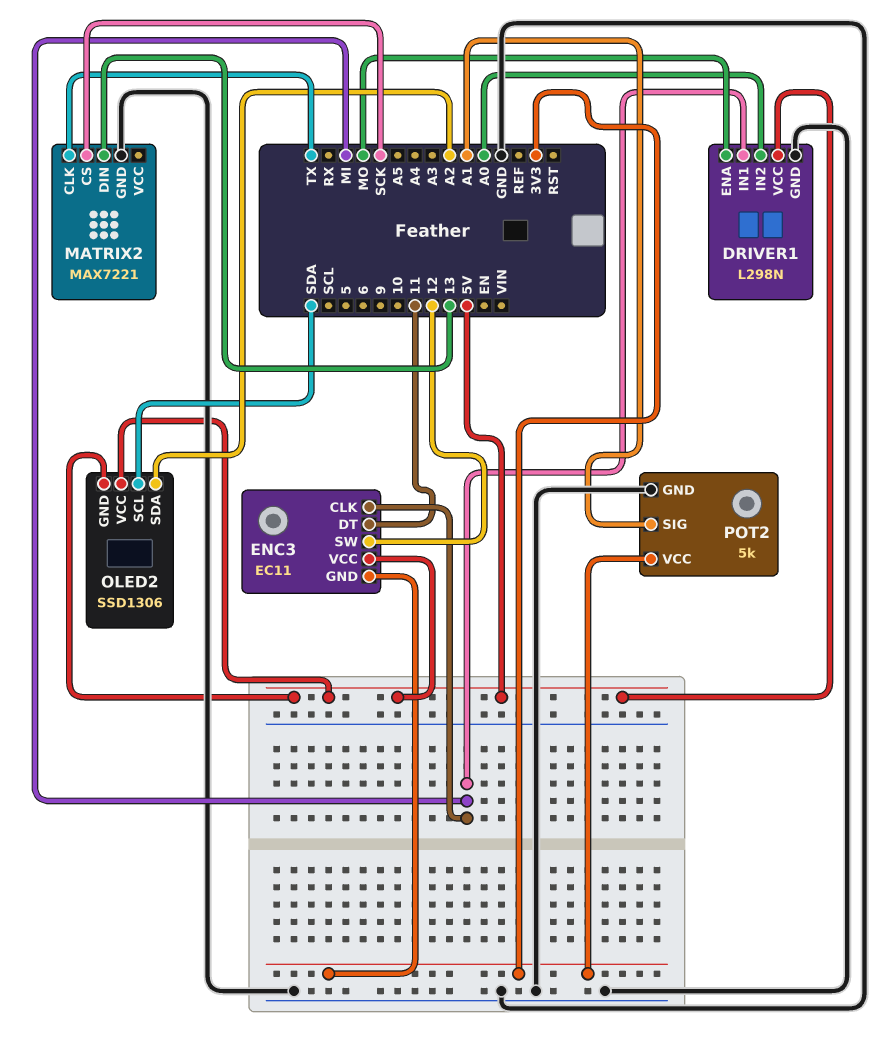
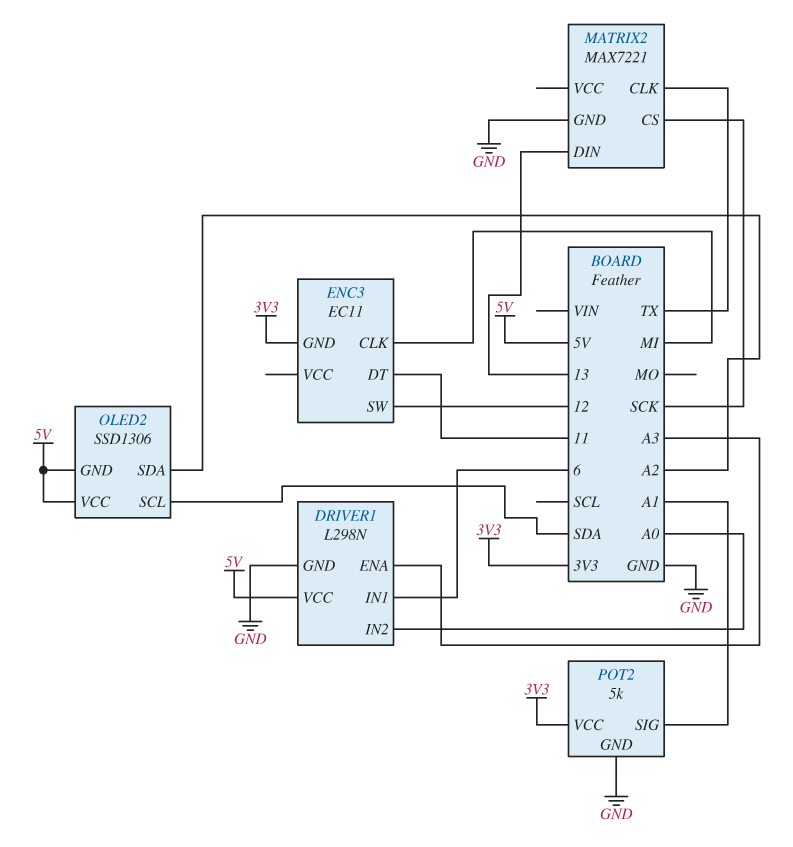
DRIVER1 pin ENA: MO -> A3
DRIVER1 pin IN1: MI -> 6
ENC3 pin VCC: 5V -> none

